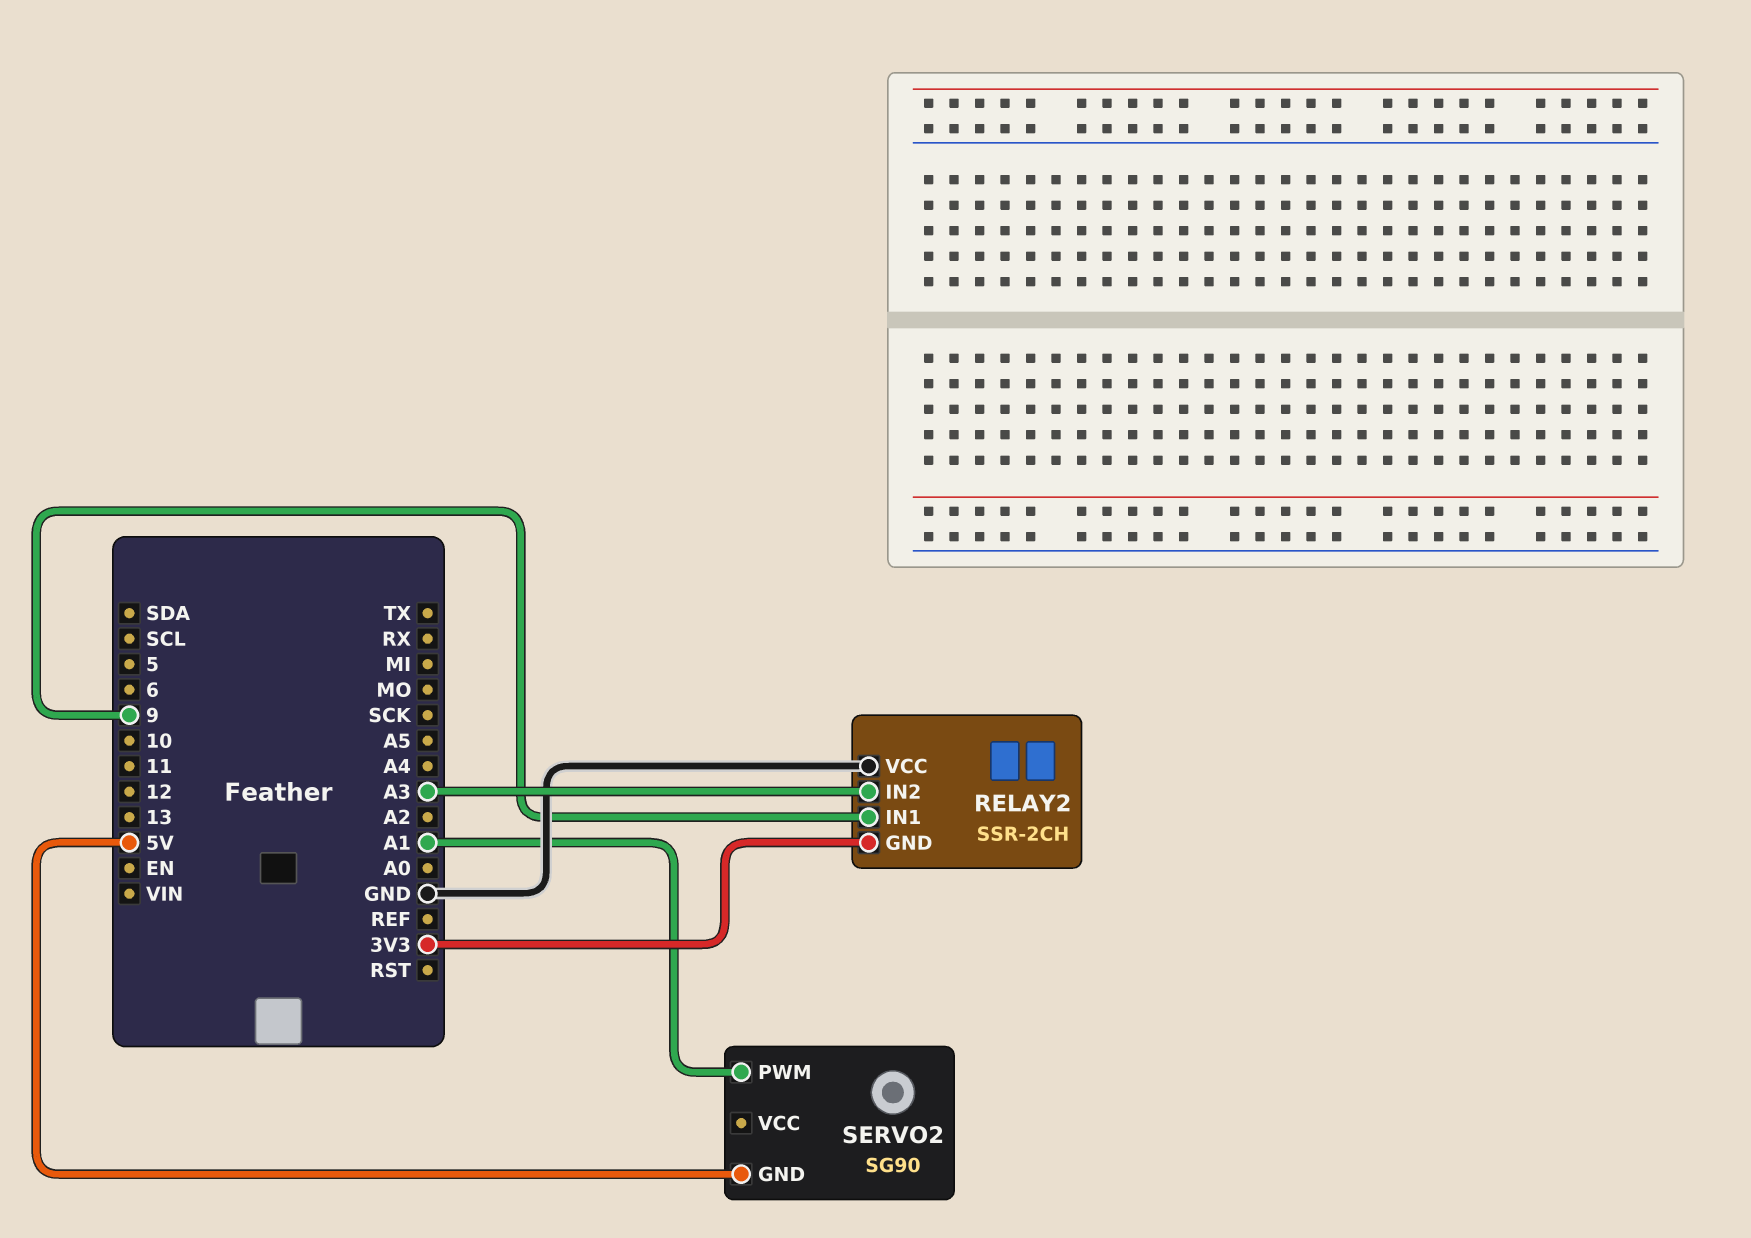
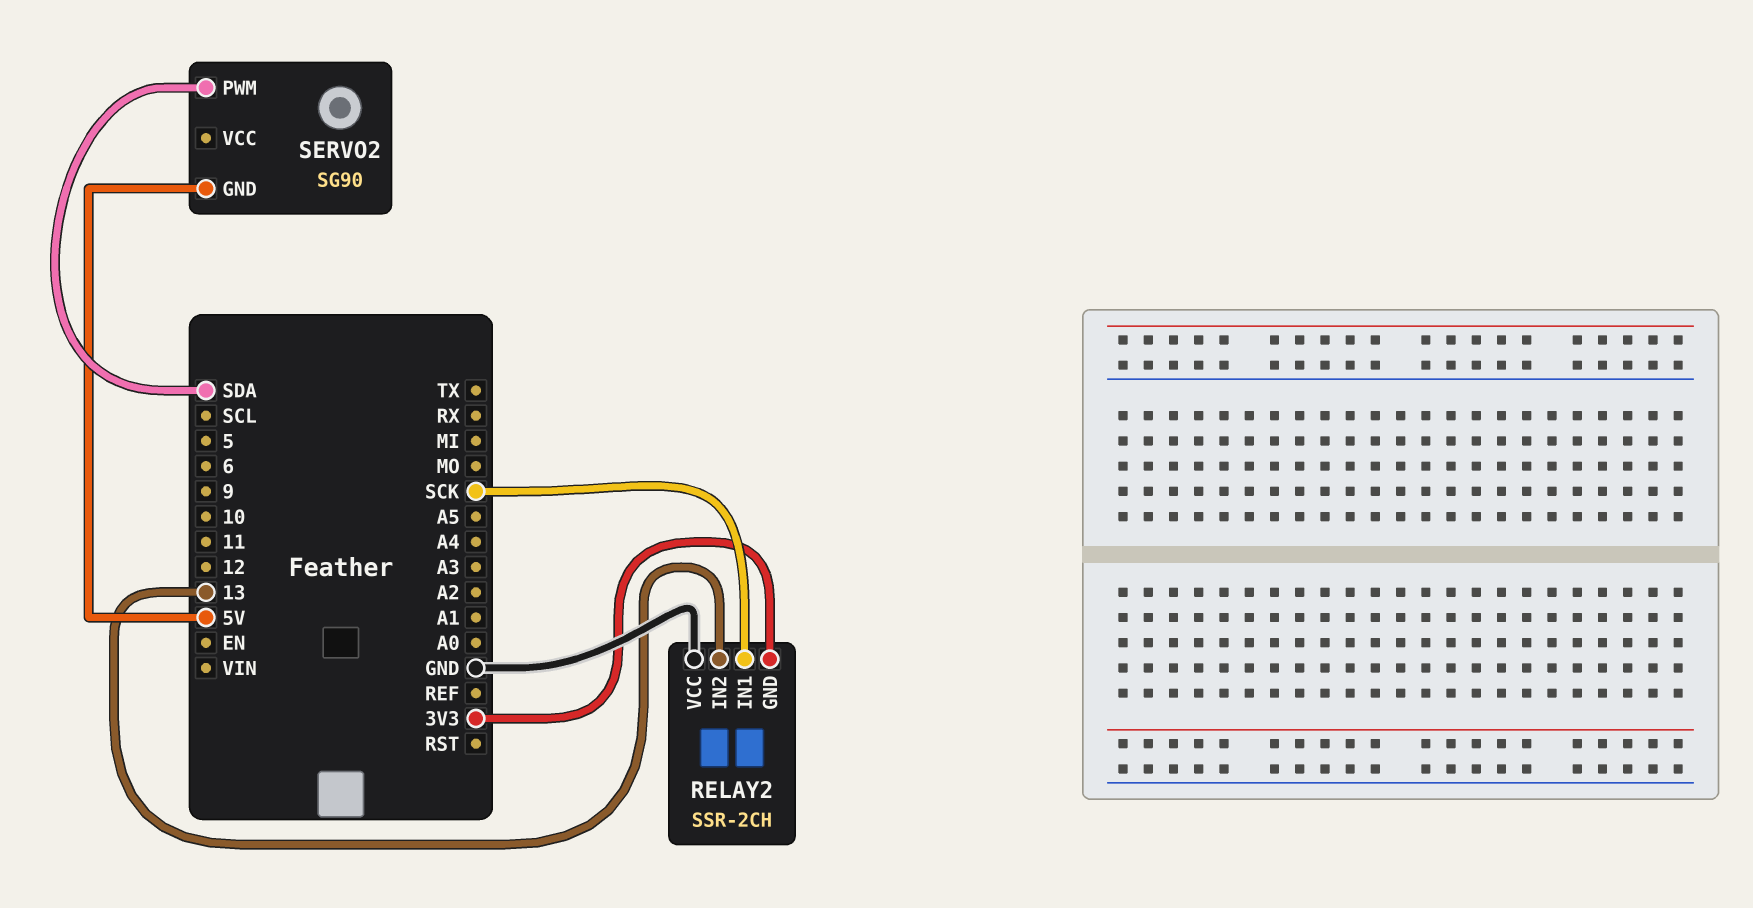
RELAY2 pin IN1: 9 -> SCK
RELAY2 pin IN2: A3 -> 13
SERVO2 pin PWM: A1 -> SDA

